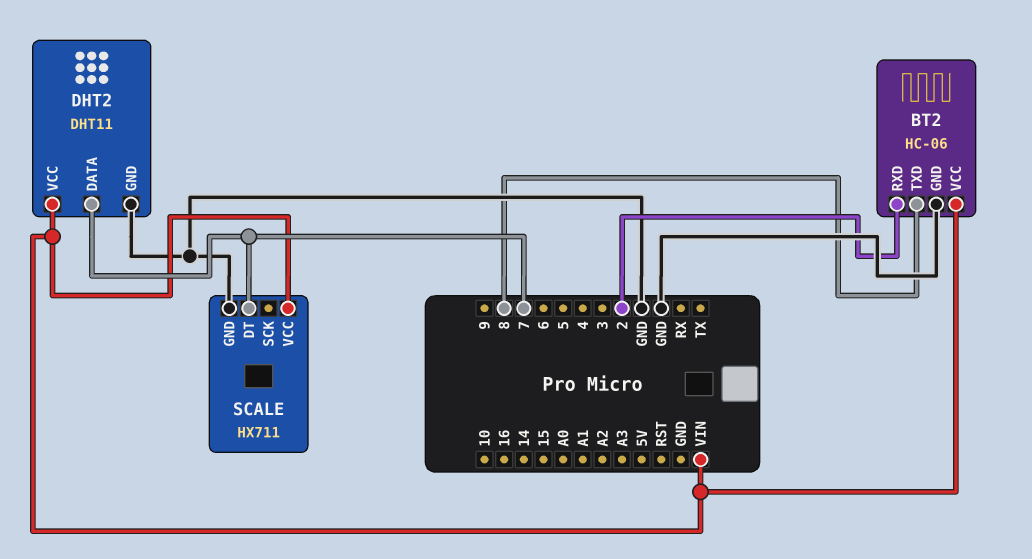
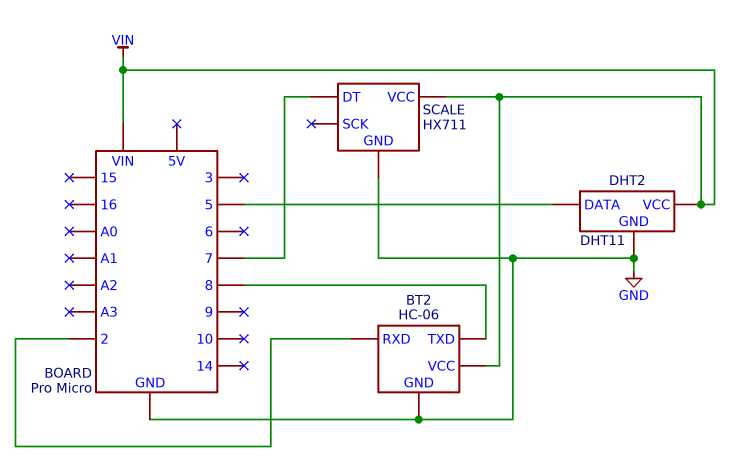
DHT2 pin DATA: 7 -> 5

